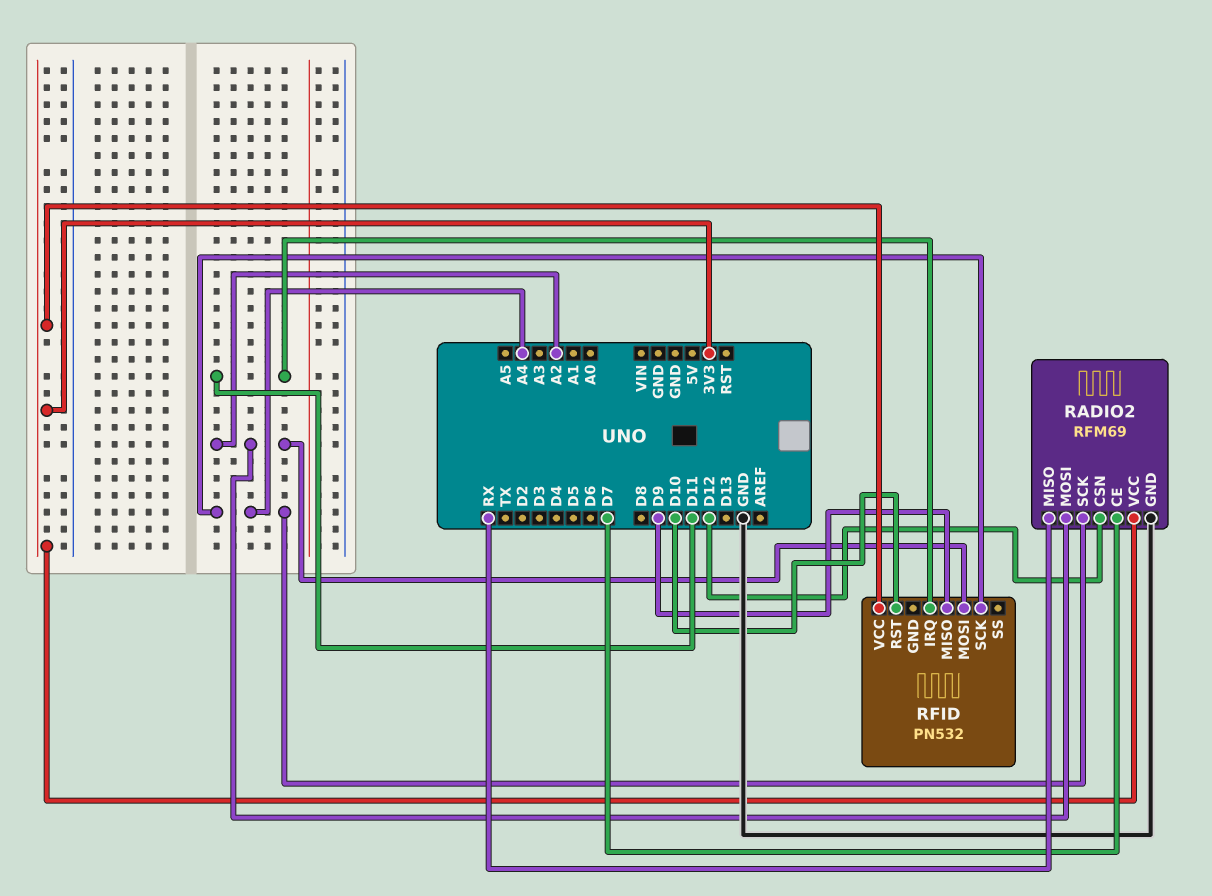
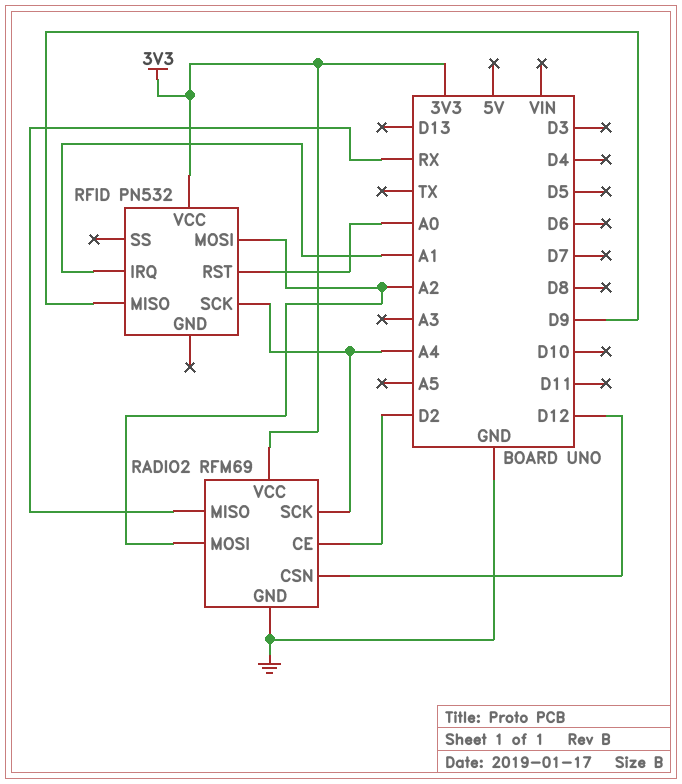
RADIO2 pin CE: D7 -> D2
RFID pin IRQ: D11 -> A1
RFID pin RST: D10 -> A0

